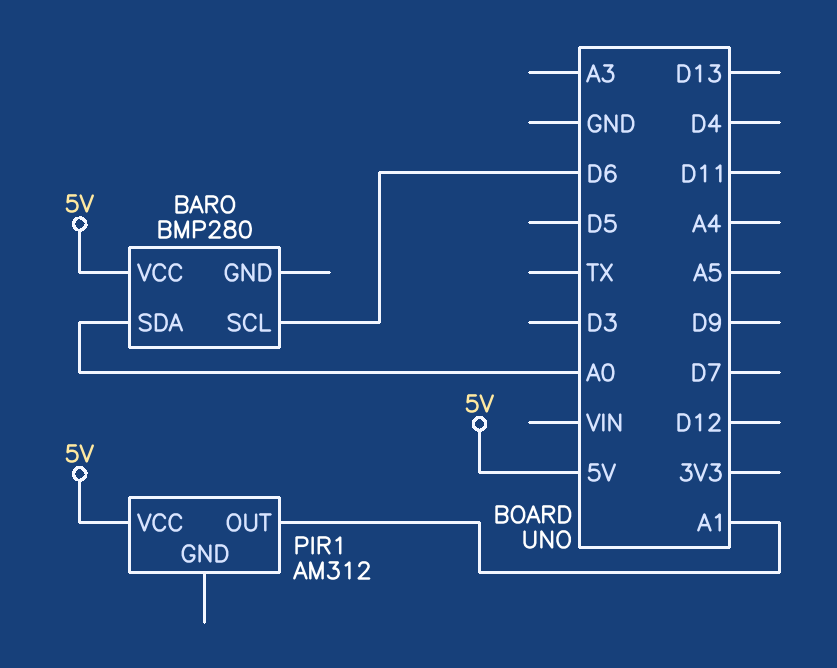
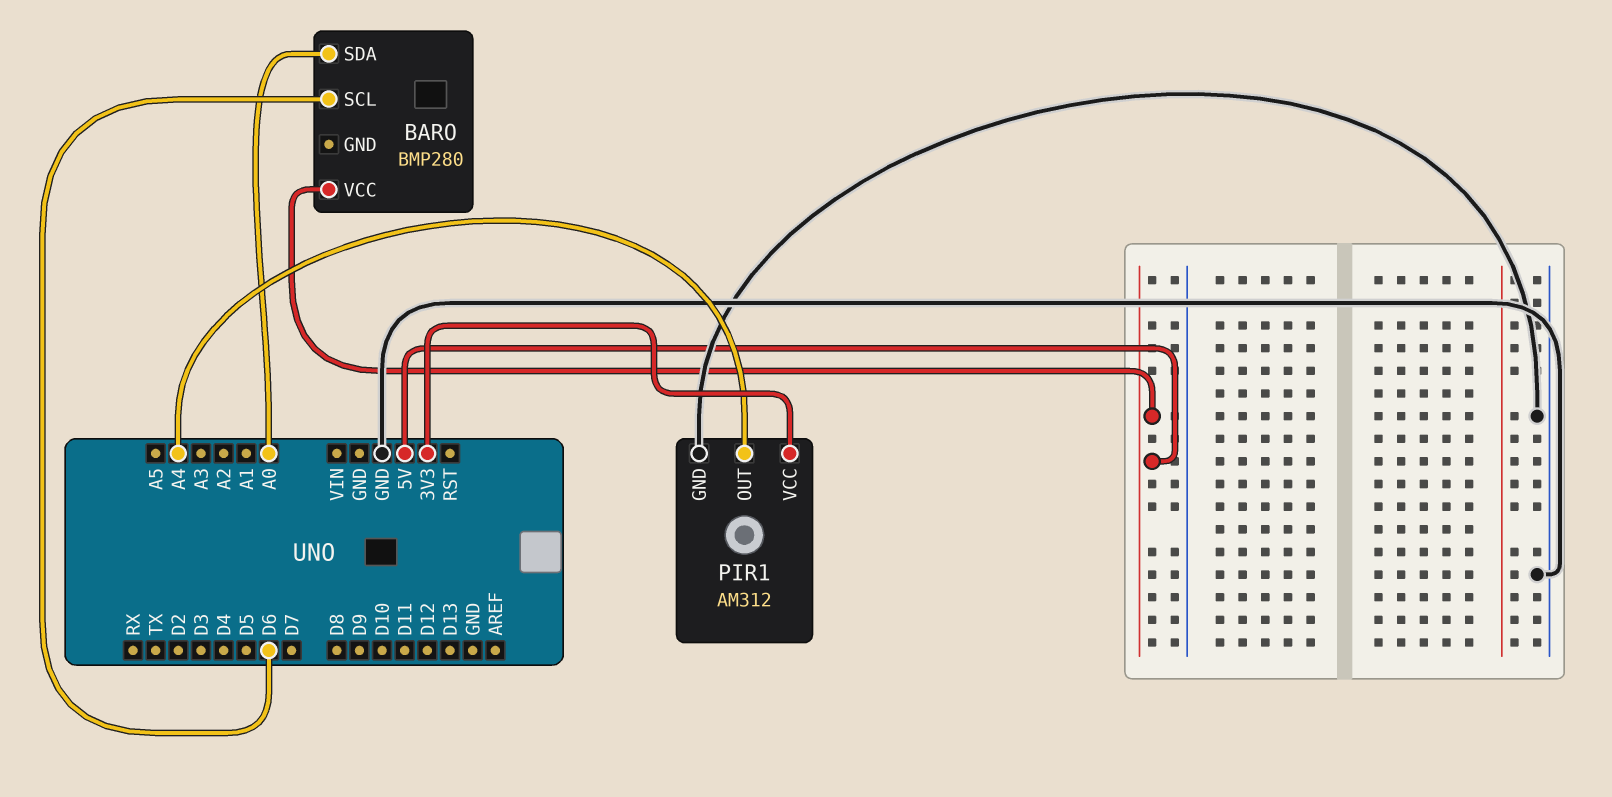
PIR1 pin GND: none -> GND
PIR1 pin OUT: A1 -> A4
PIR1 pin VCC: 5V -> 3V3

